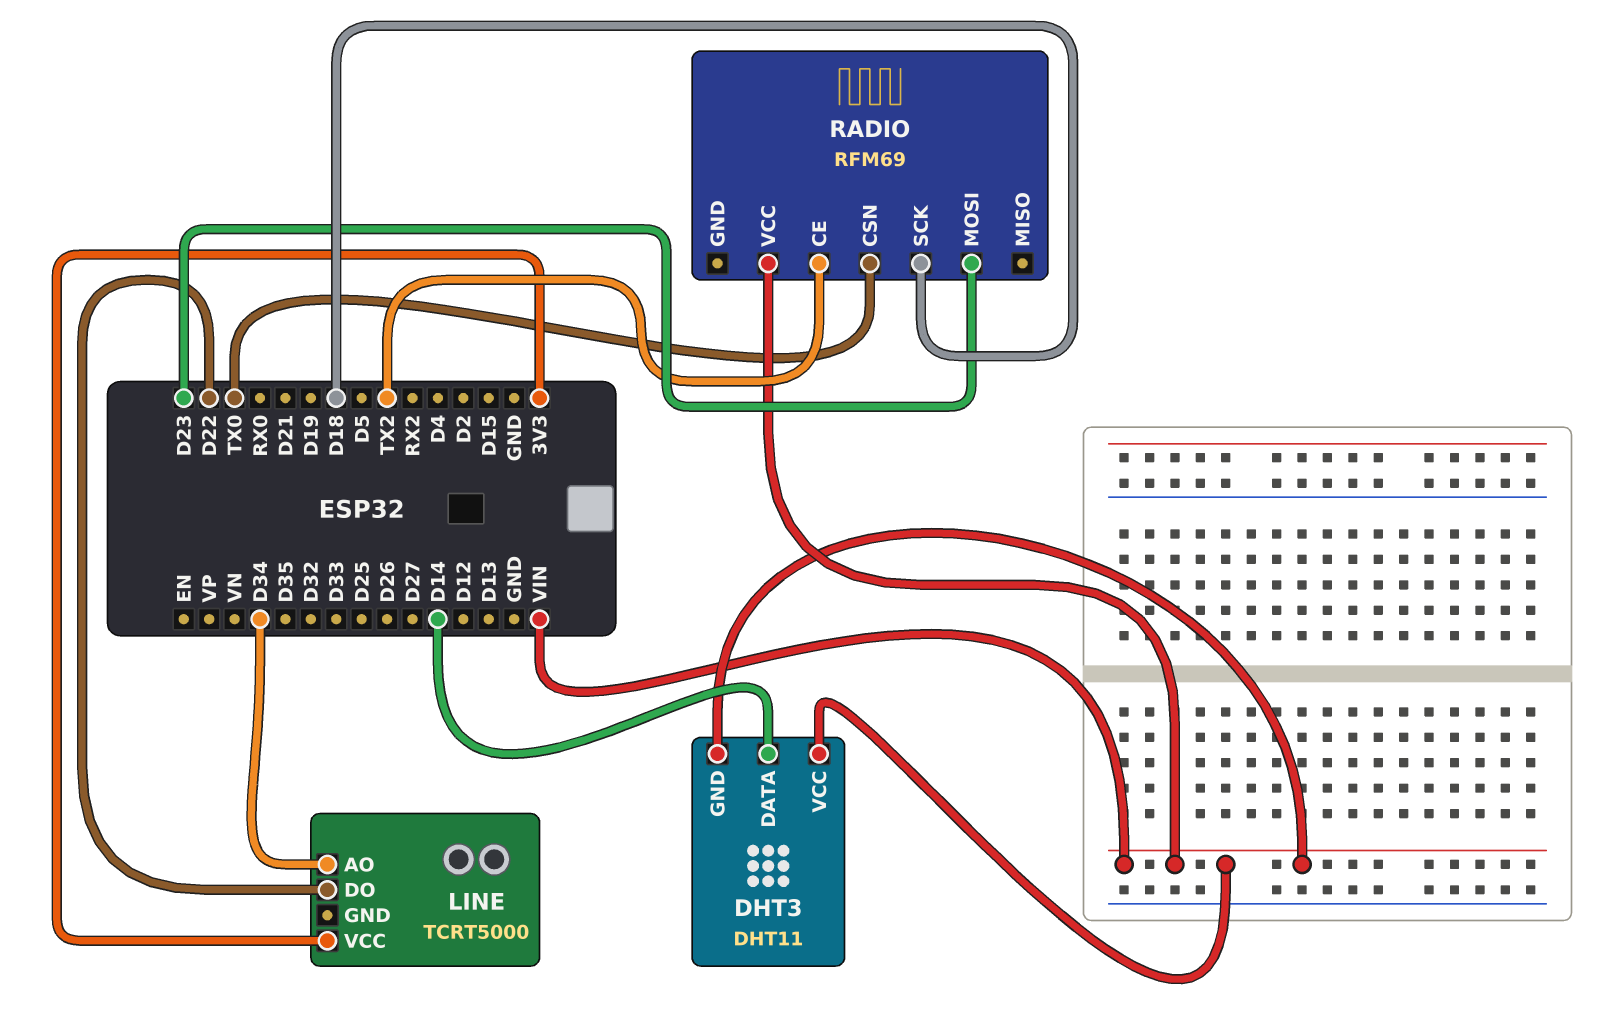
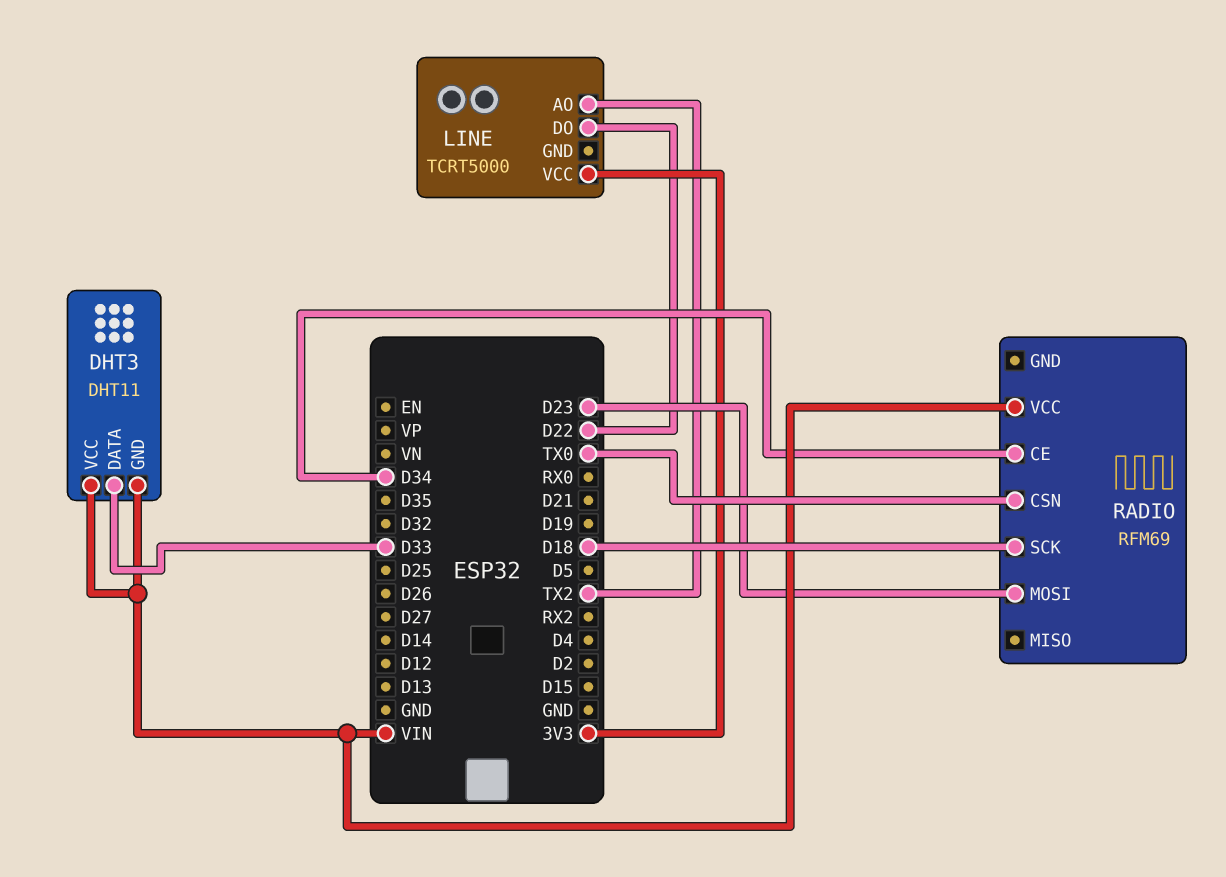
DHT3 pin DATA: D14 -> D33
LINE pin AO: D34 -> TX2
RADIO pin CE: TX2 -> D34

